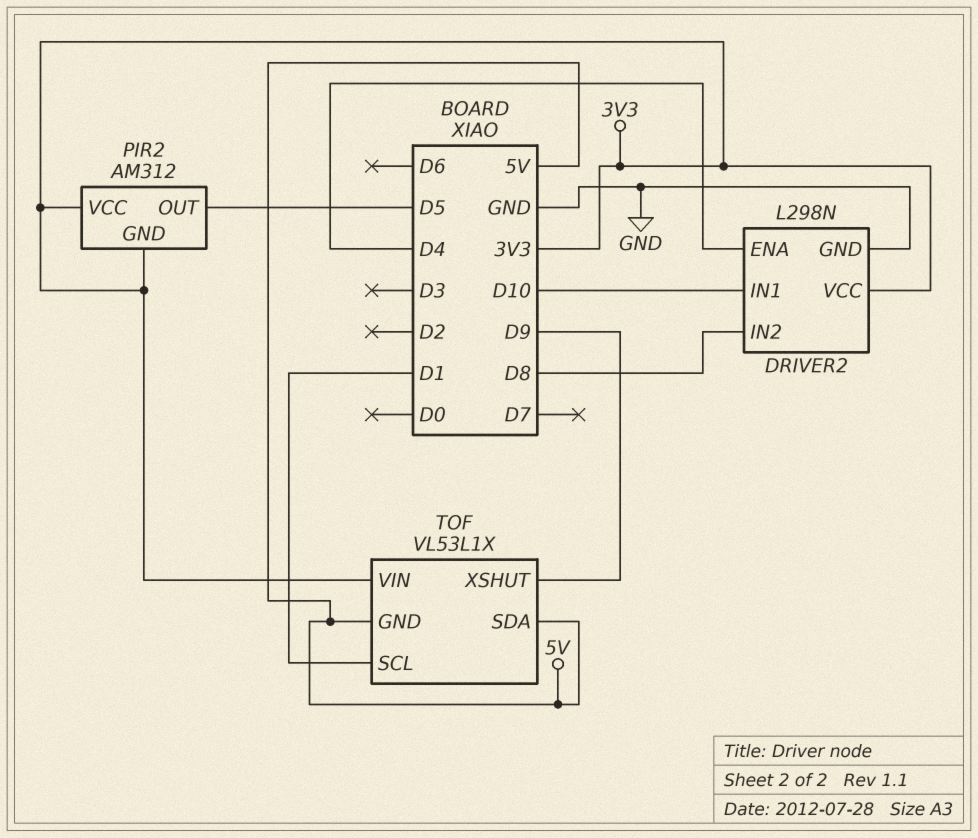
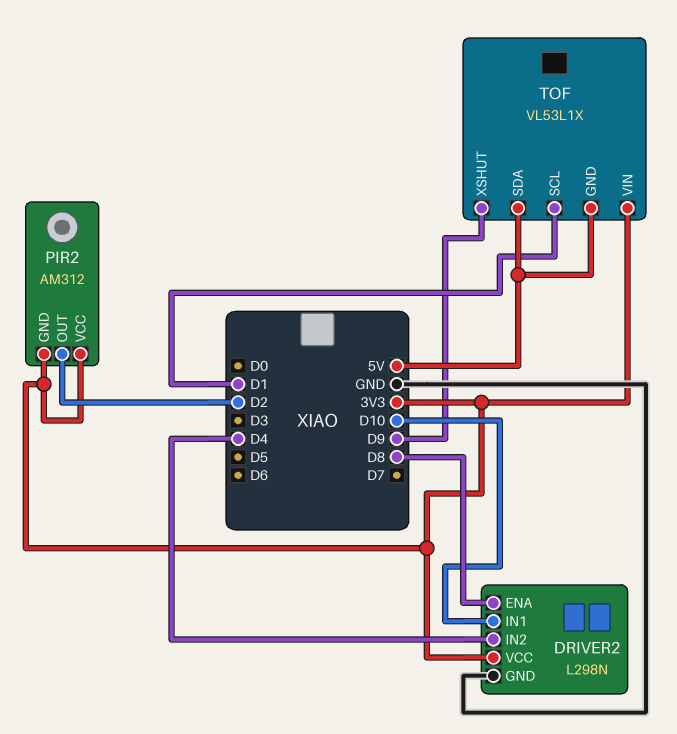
DRIVER2 pin ENA: D4 -> D8
DRIVER2 pin IN2: D8 -> D4
PIR2 pin OUT: D5 -> D2

